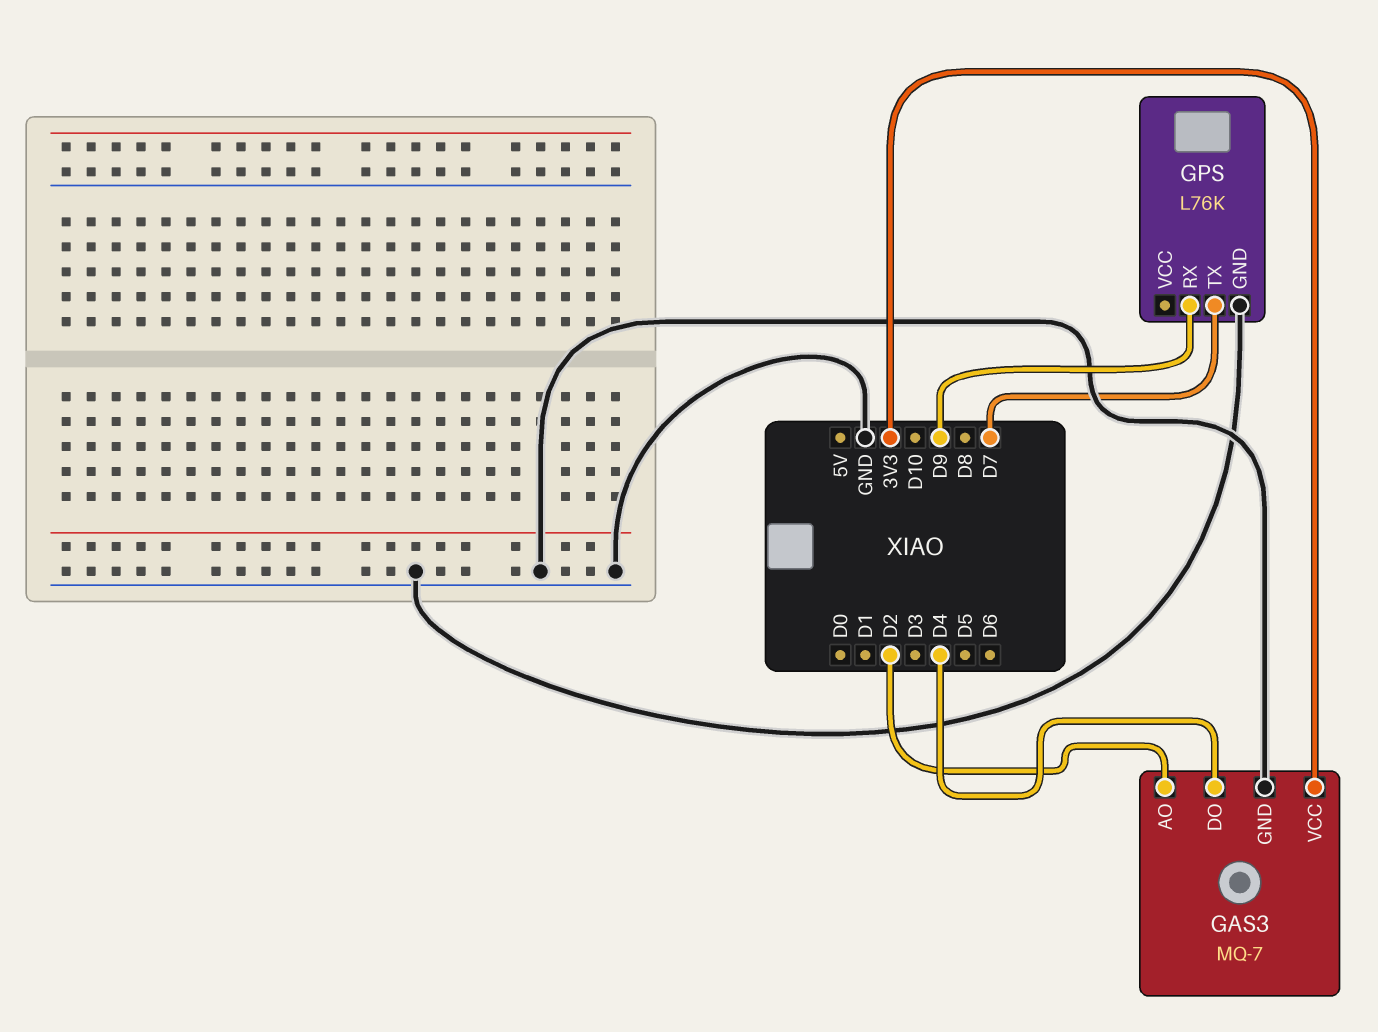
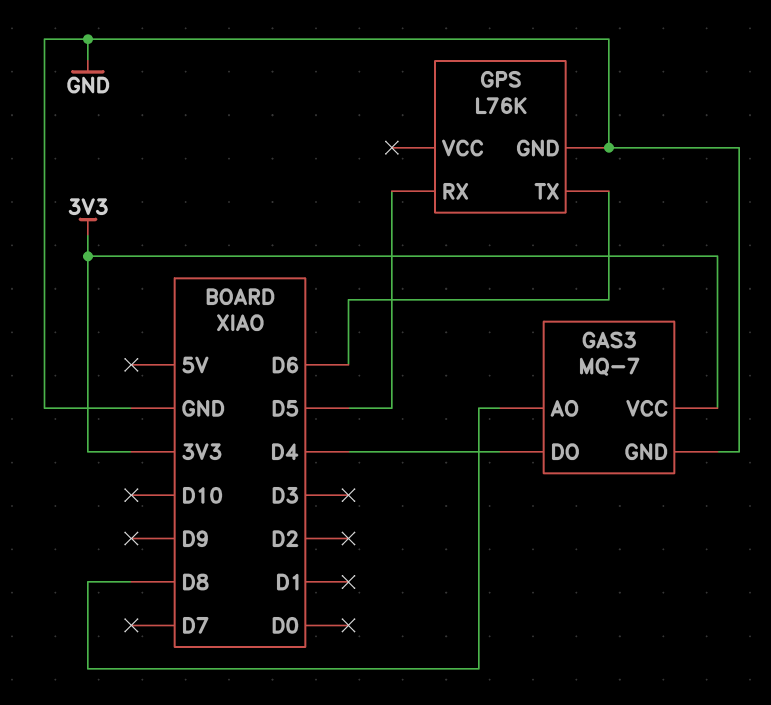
GAS3 pin AO: D2 -> D8
GPS pin RX: D9 -> D5
GPS pin TX: D7 -> D6

